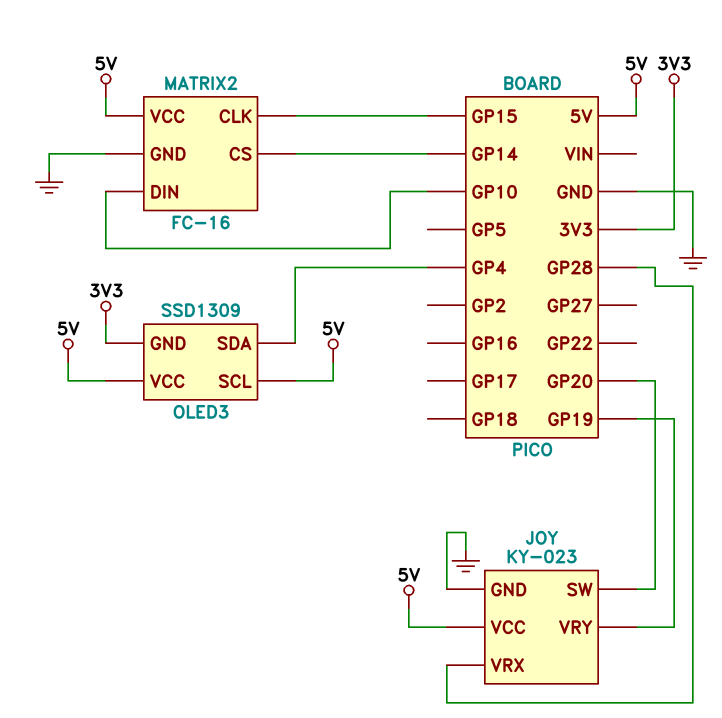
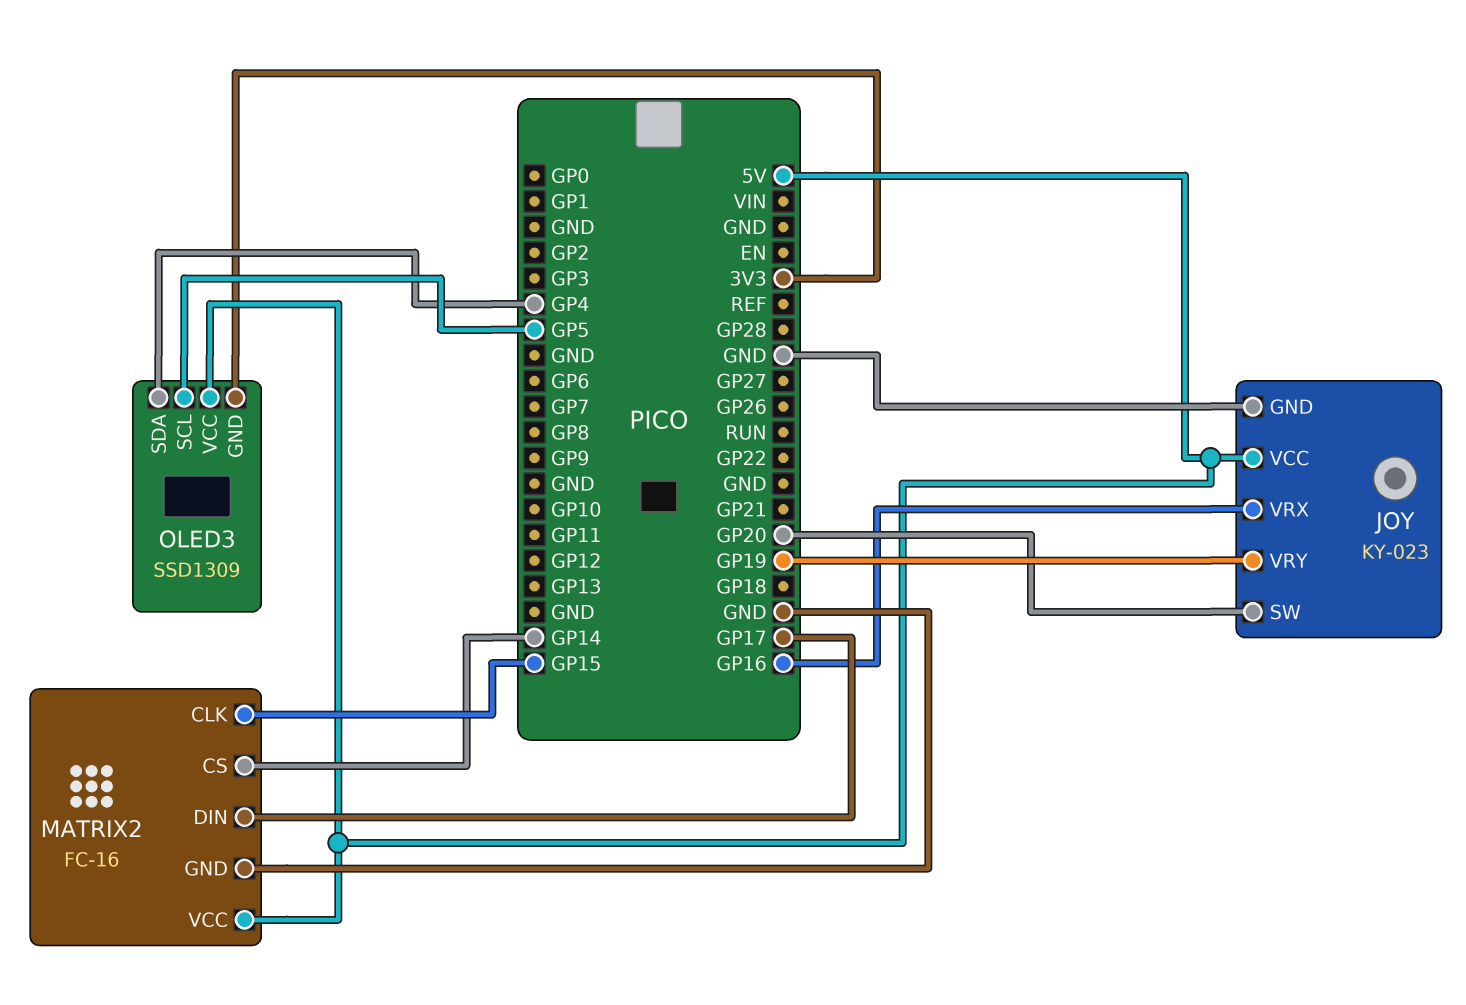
JOY pin VRX: GP28 -> GP16
MATRIX2 pin DIN: GP10 -> GP17
OLED3 pin SCL: 5V -> GP5

